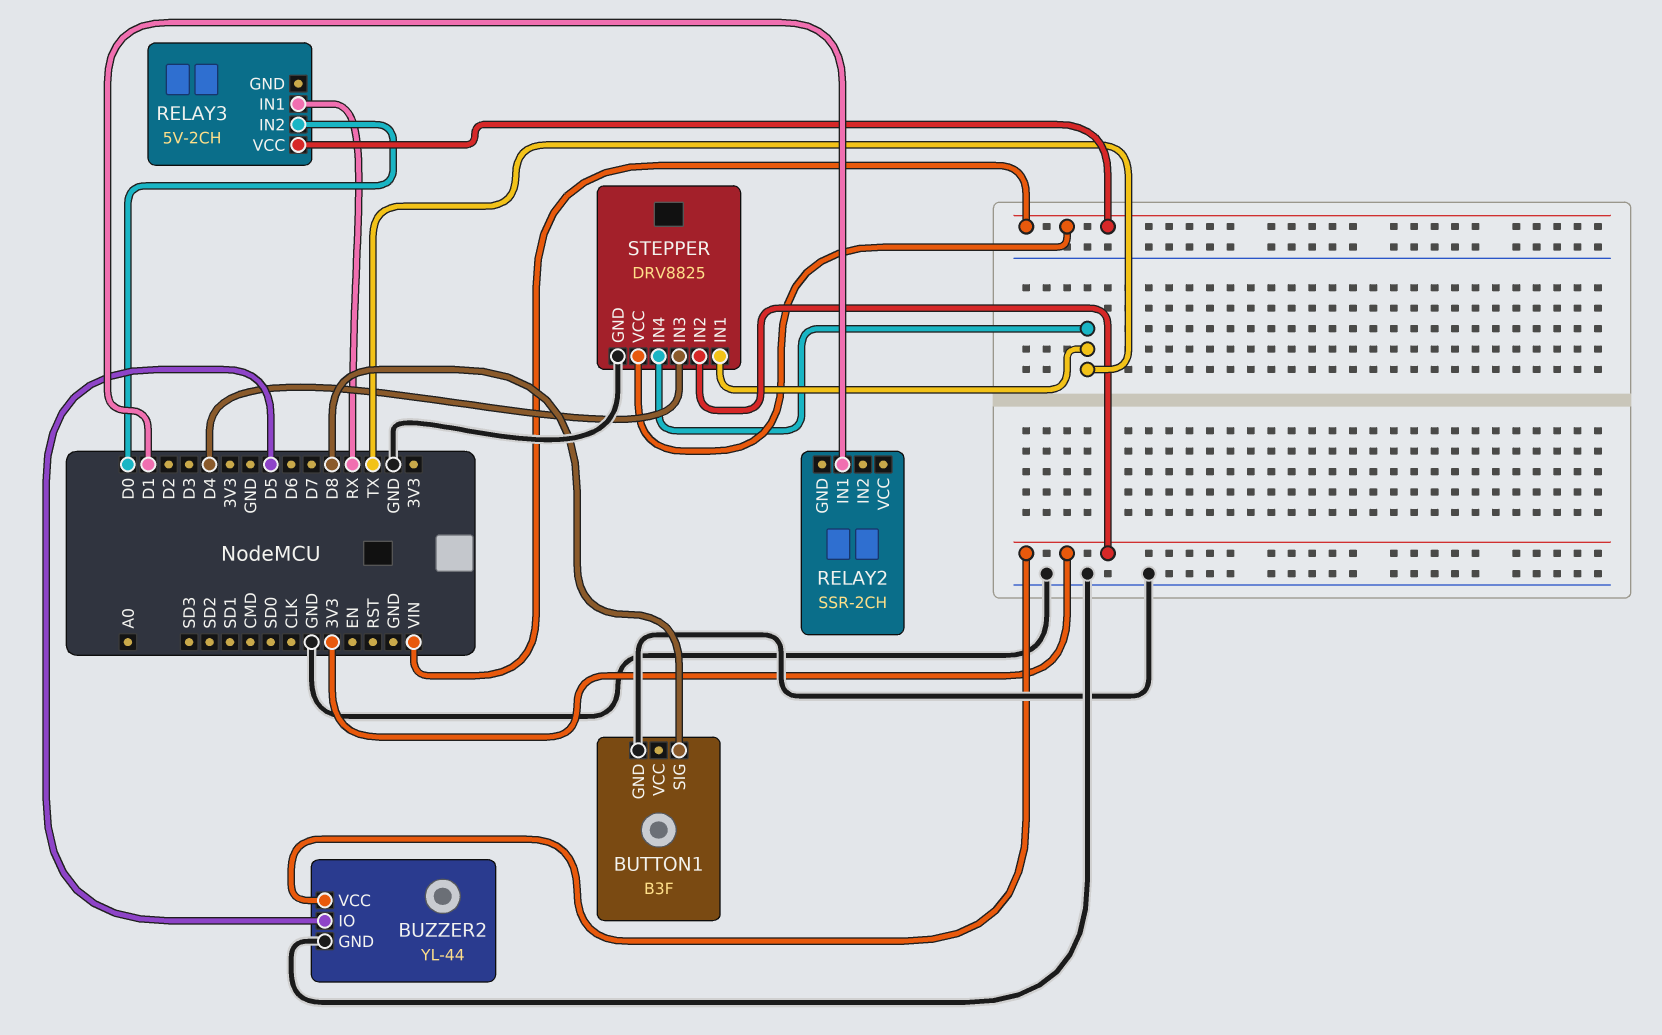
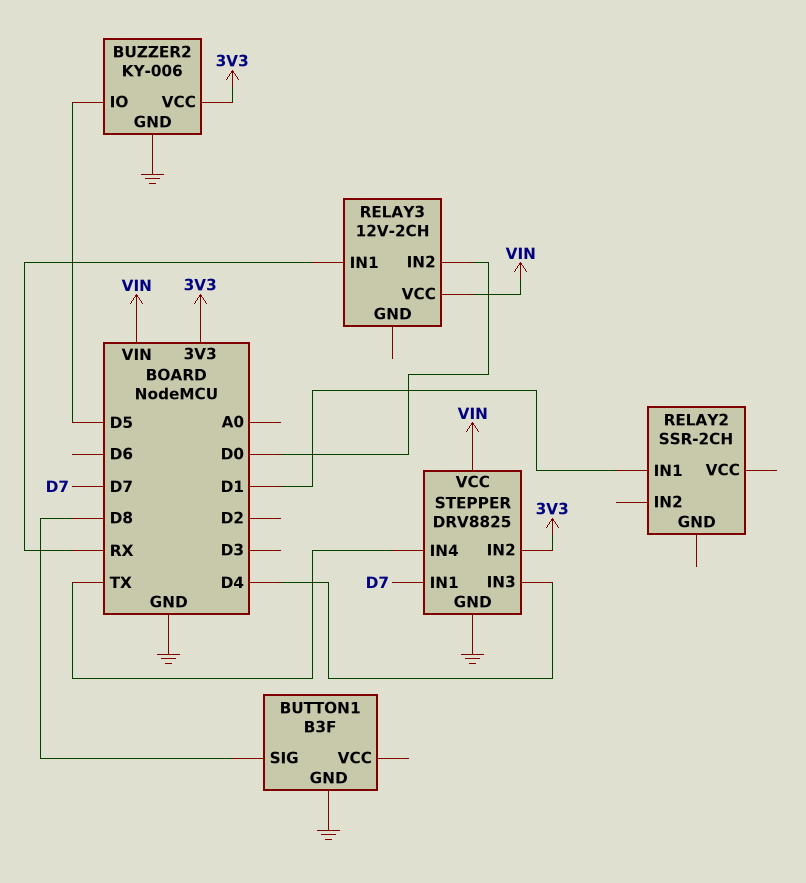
BUZZER2: YL-44 -> KY-006
RELAY3: 5V-2CH -> 12V-2CH
STEPPER pin IN1: TX -> D7

